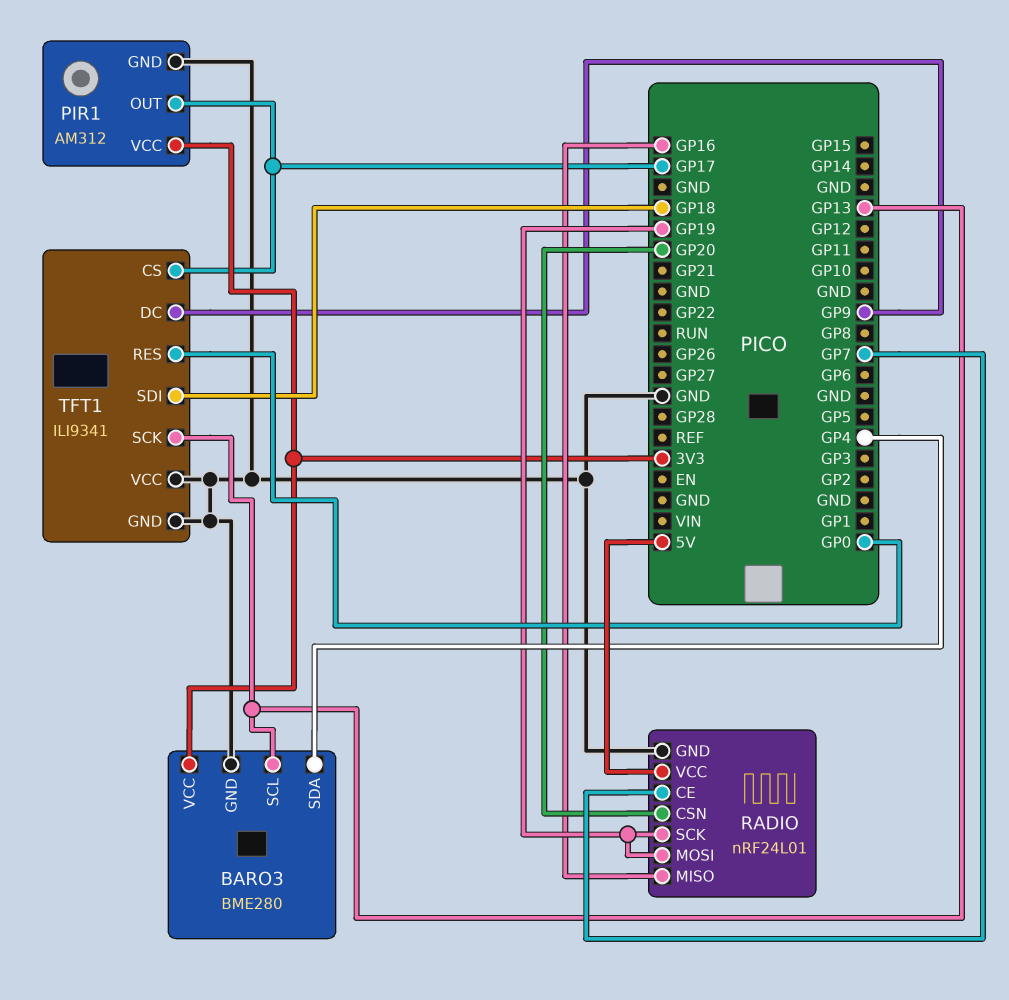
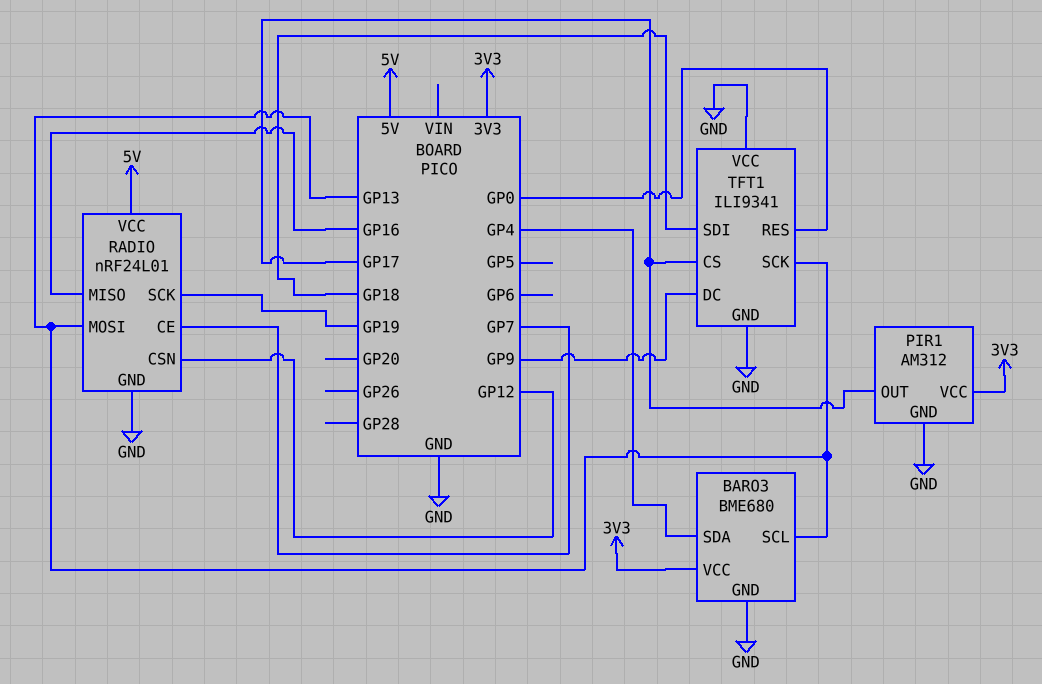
BARO3: BME280 -> BME680
RADIO pin CSN: GP20 -> GP12
RADIO pin MOSI: GP19 -> GP13

